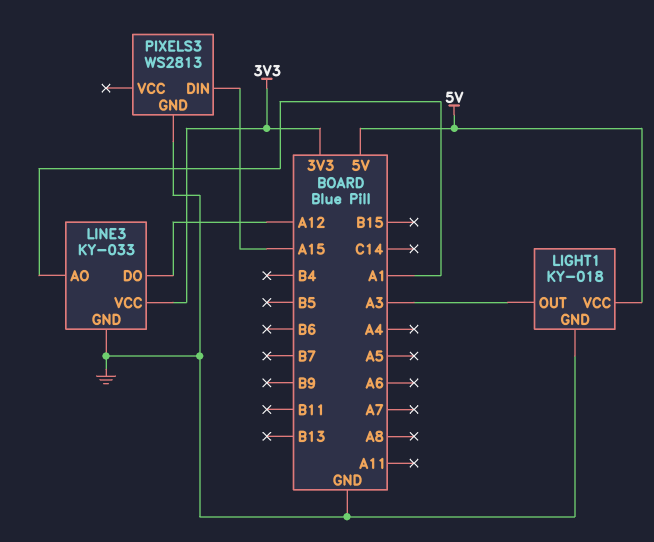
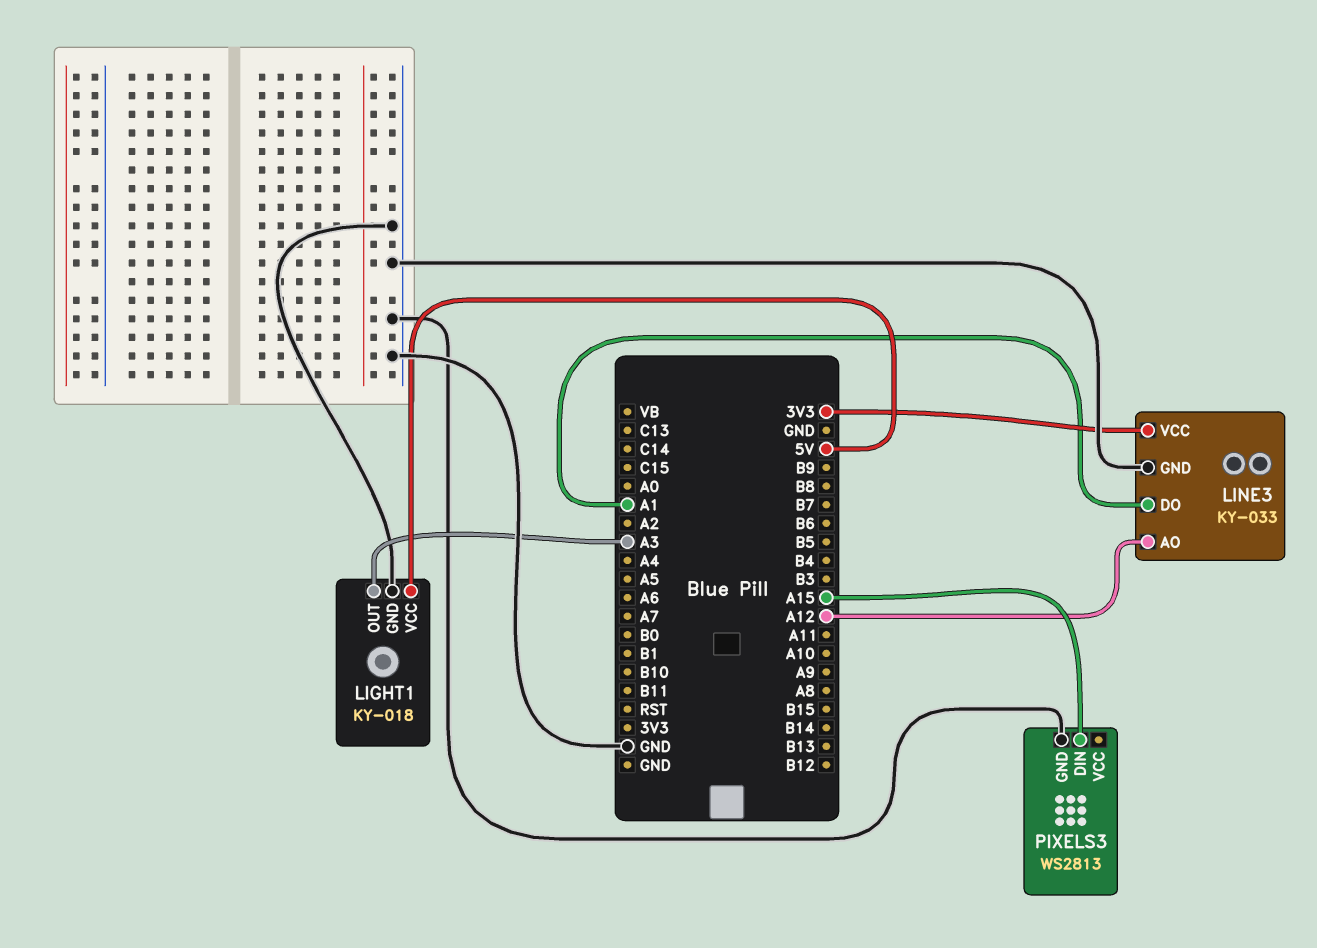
LINE3 pin AO: A1 -> A12
LINE3 pin DO: A12 -> A1

